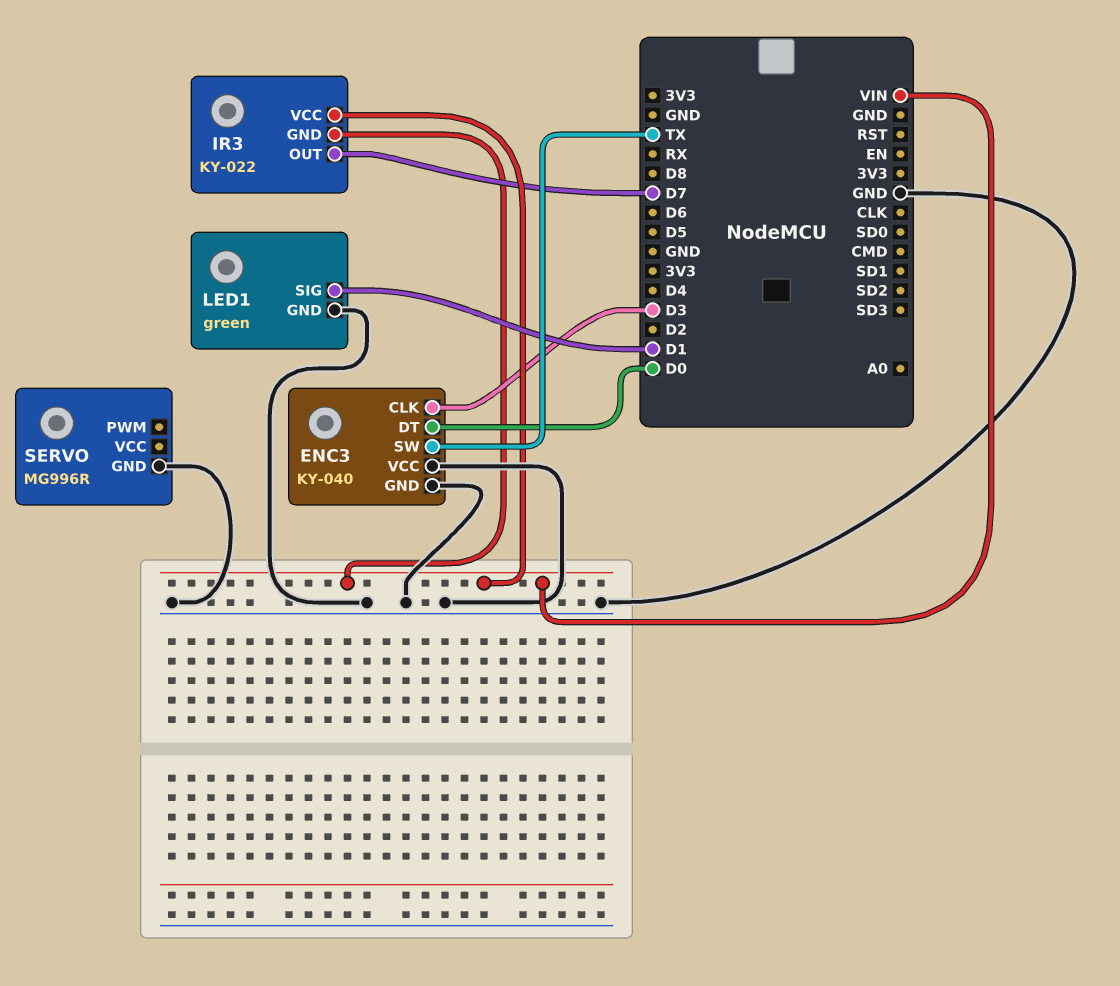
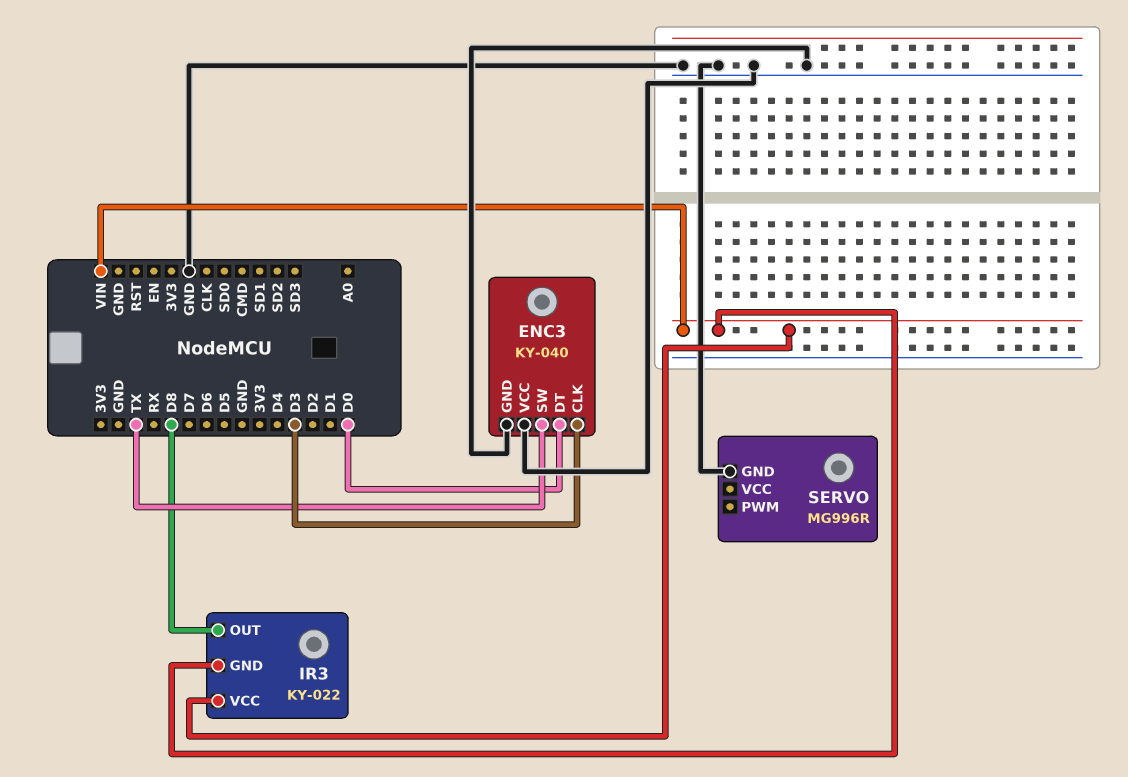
IR3 pin OUT: D7 -> D8
LED1: green -> none
LED1 pin GND: GND -> none
LED1 pin SIG: D1 -> none

